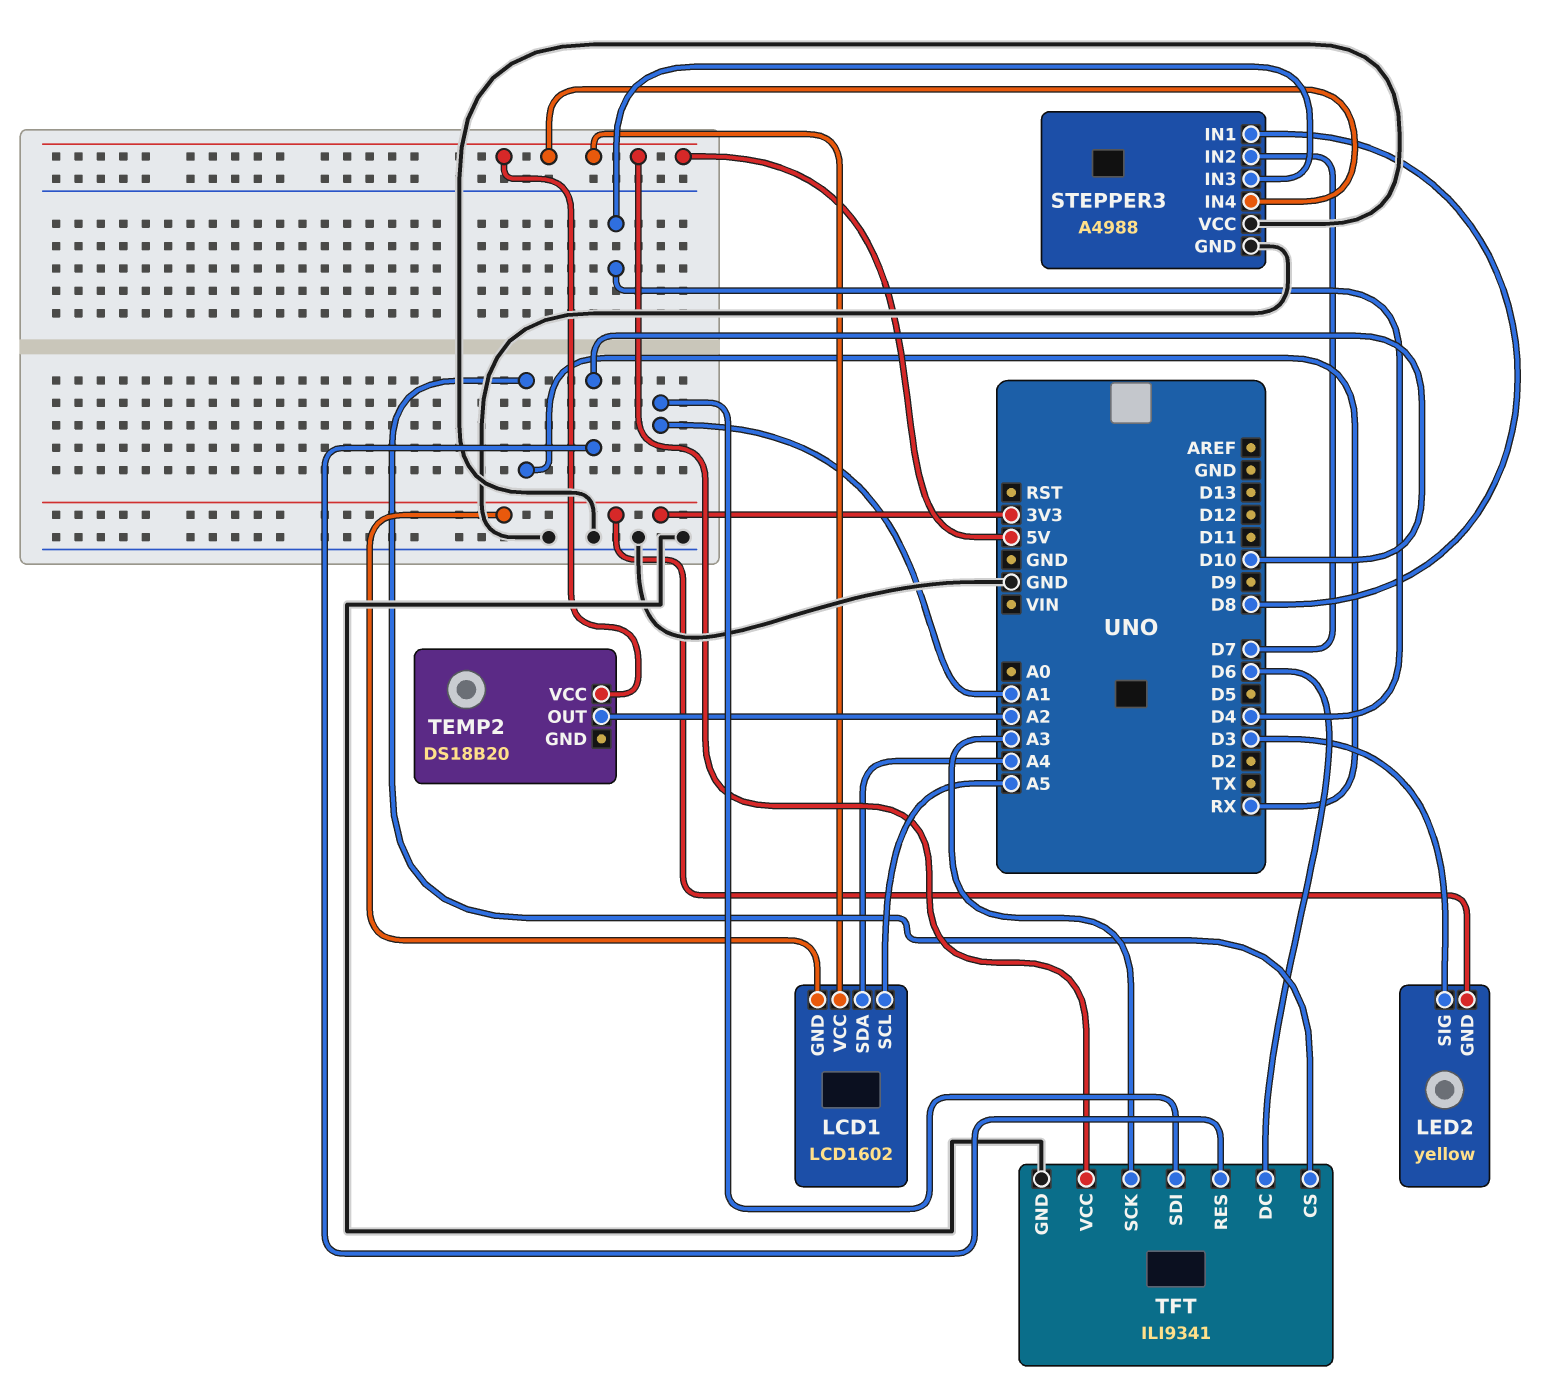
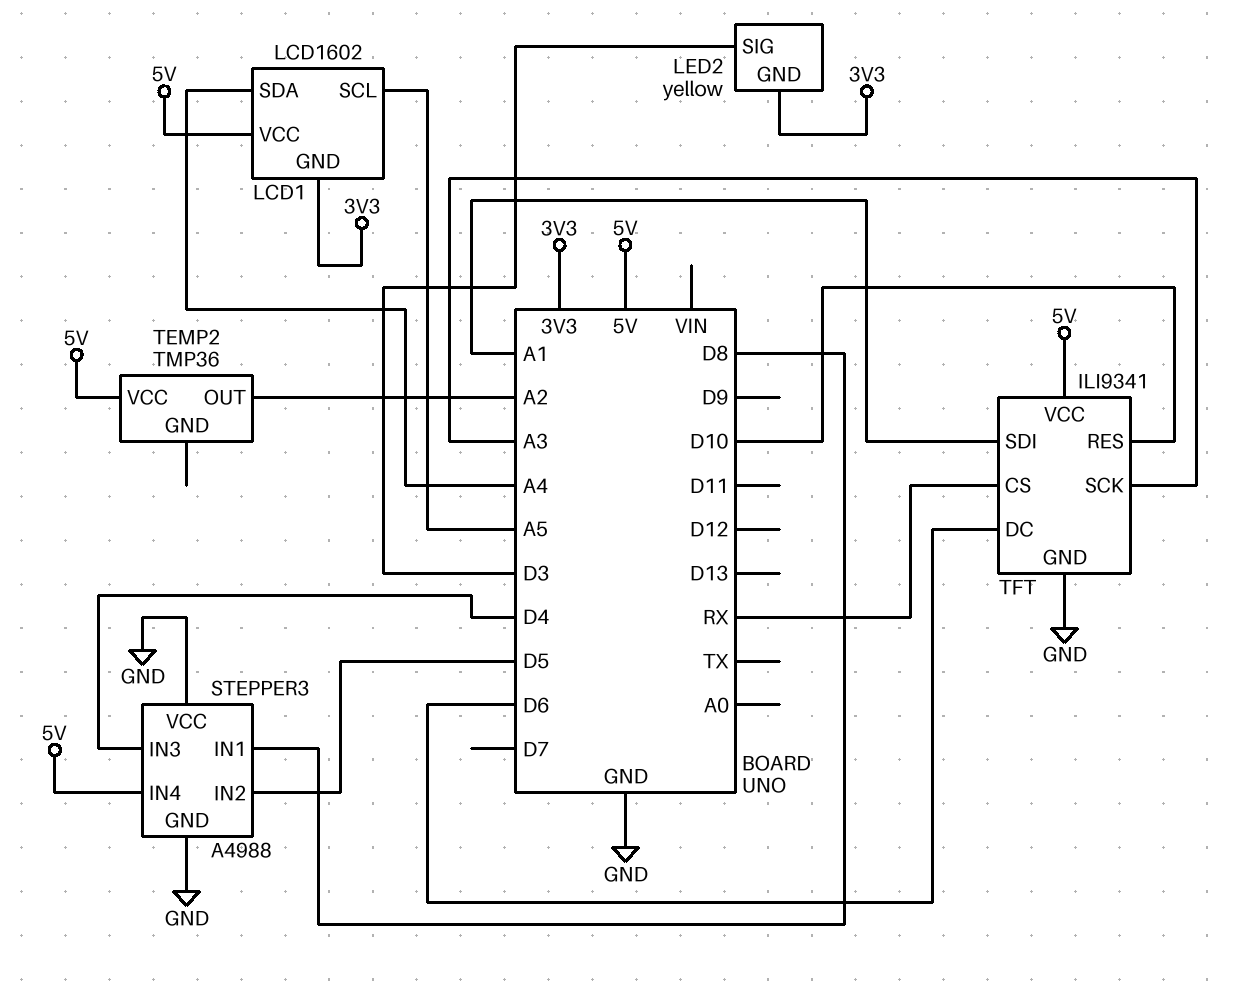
STEPPER3 pin IN2: D7 -> D5
TEMP2: DS18B20 -> TMP36

